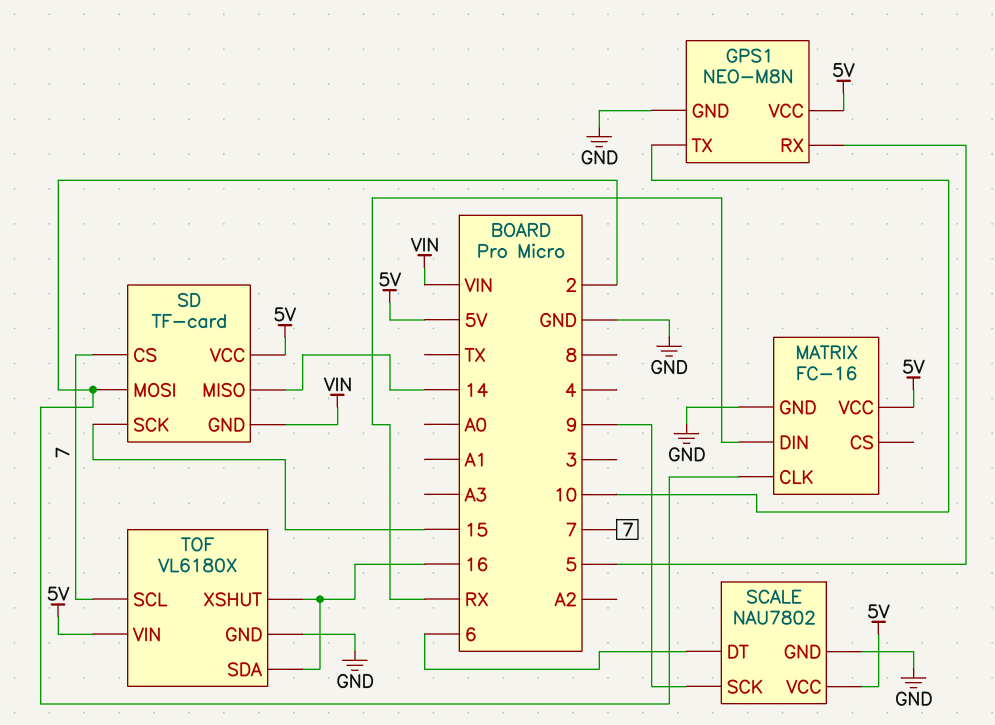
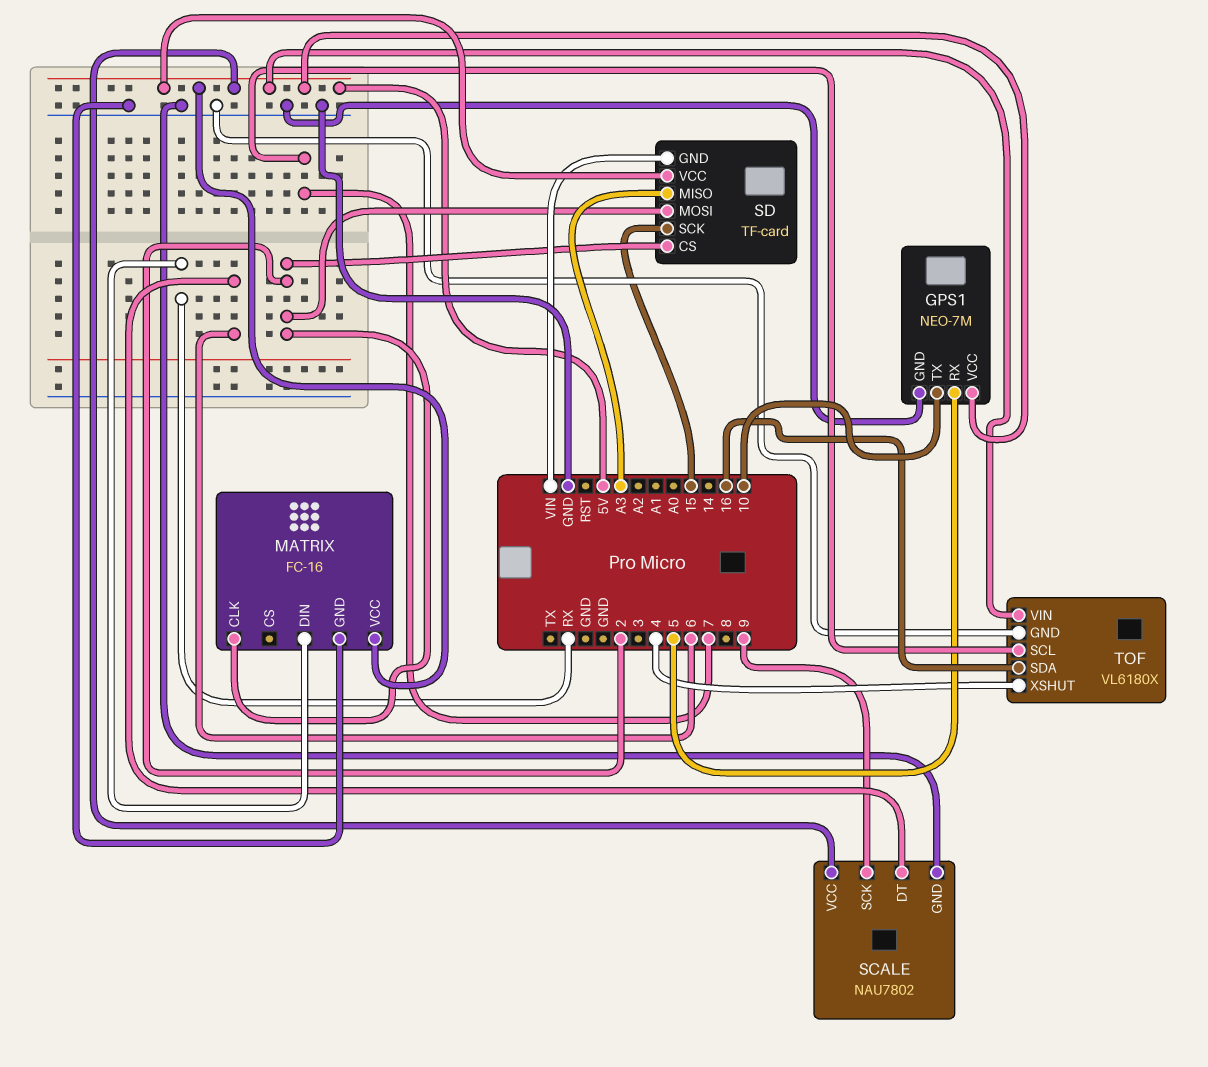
GPS1: NEO-M8N -> NEO-7M
SD pin CS: 7 -> 2
SD pin MISO: 14 -> A3
TOF pin XSHUT: 16 -> 4

